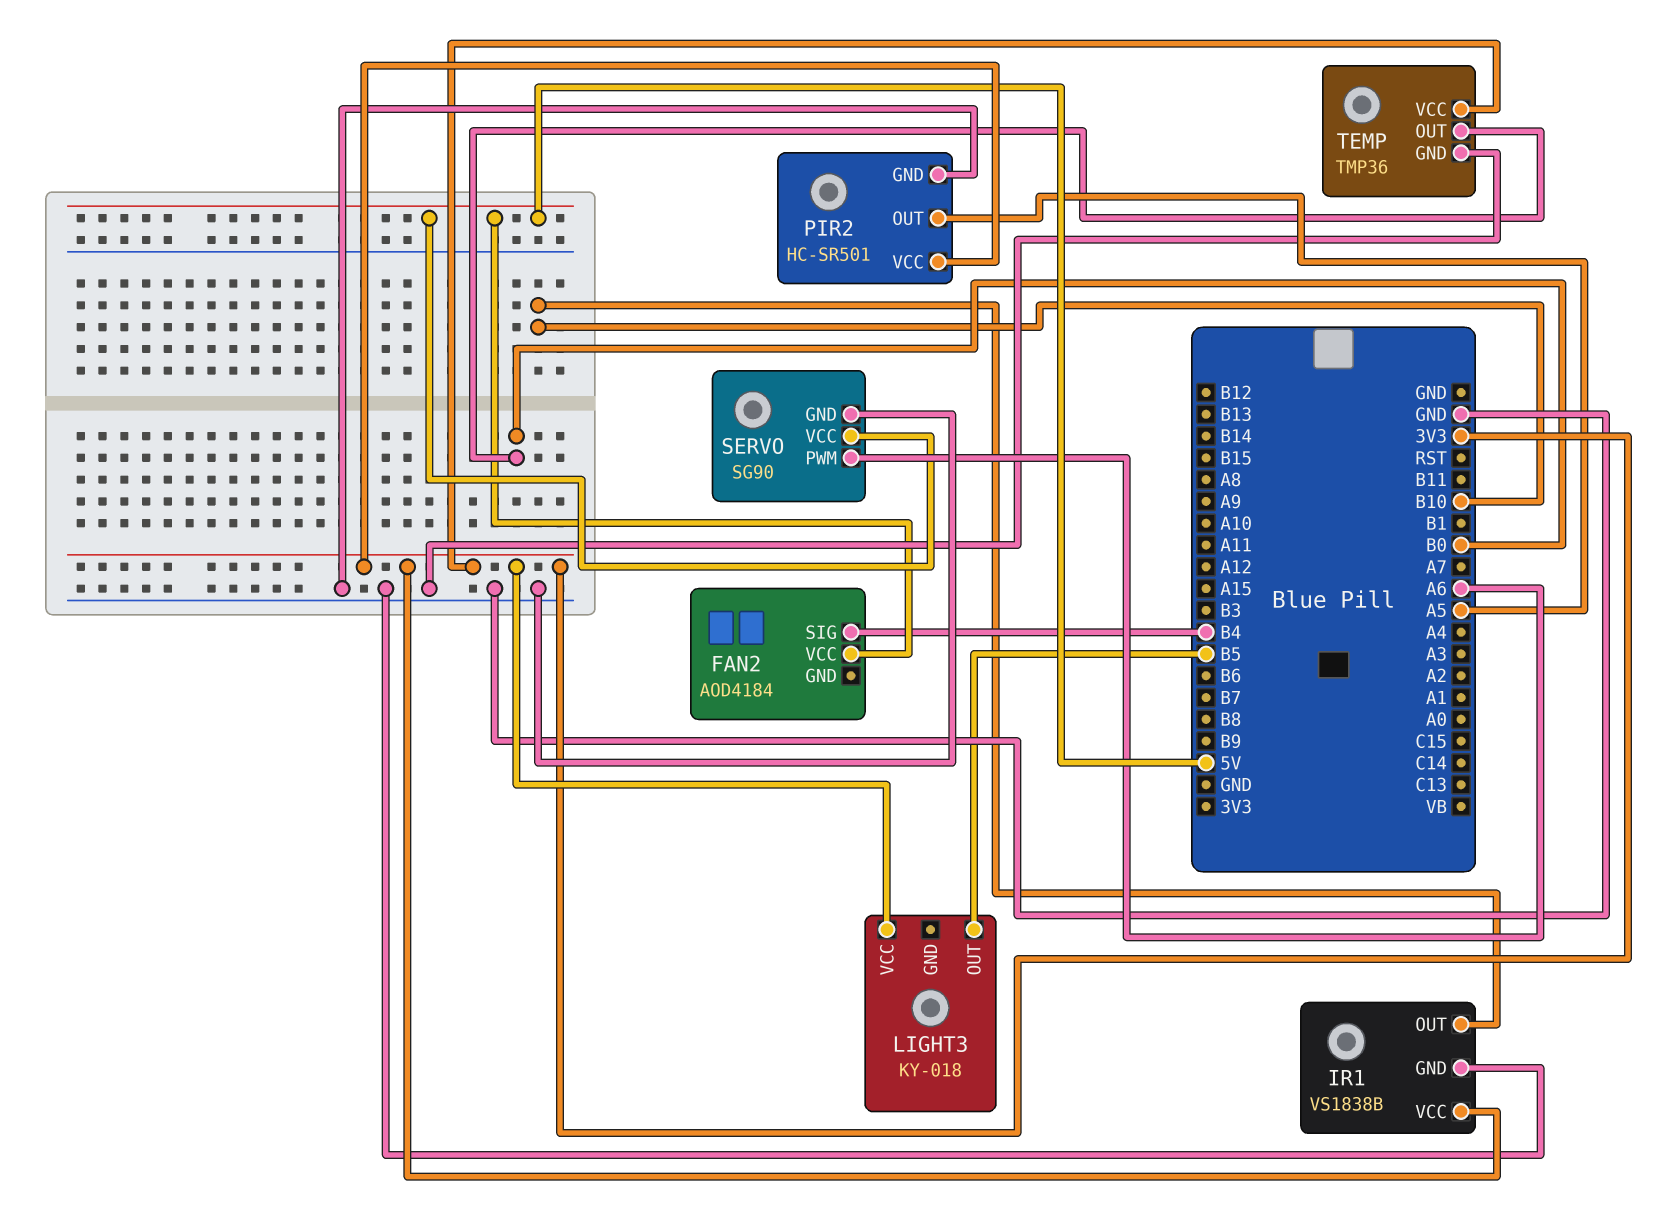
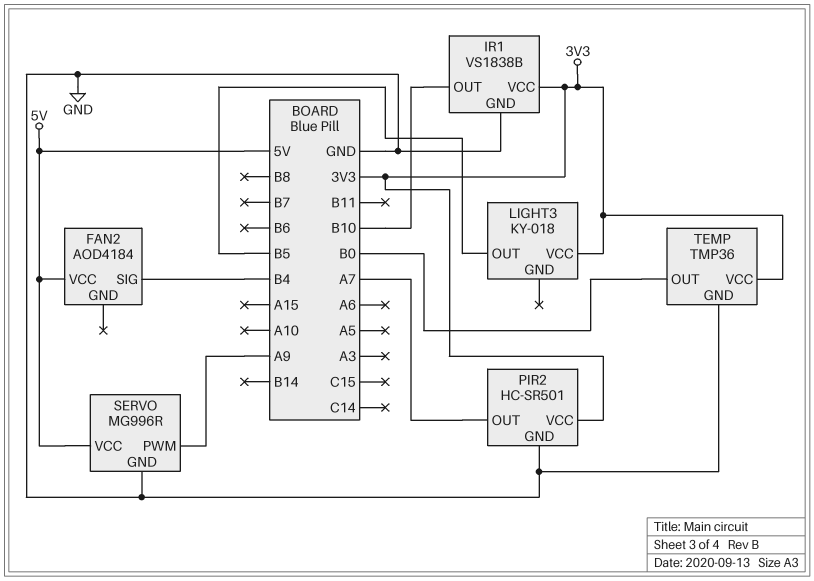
PIR2 pin OUT: A5 -> A7
SERVO: SG90 -> MG996R
SERVO pin PWM: A6 -> A9

